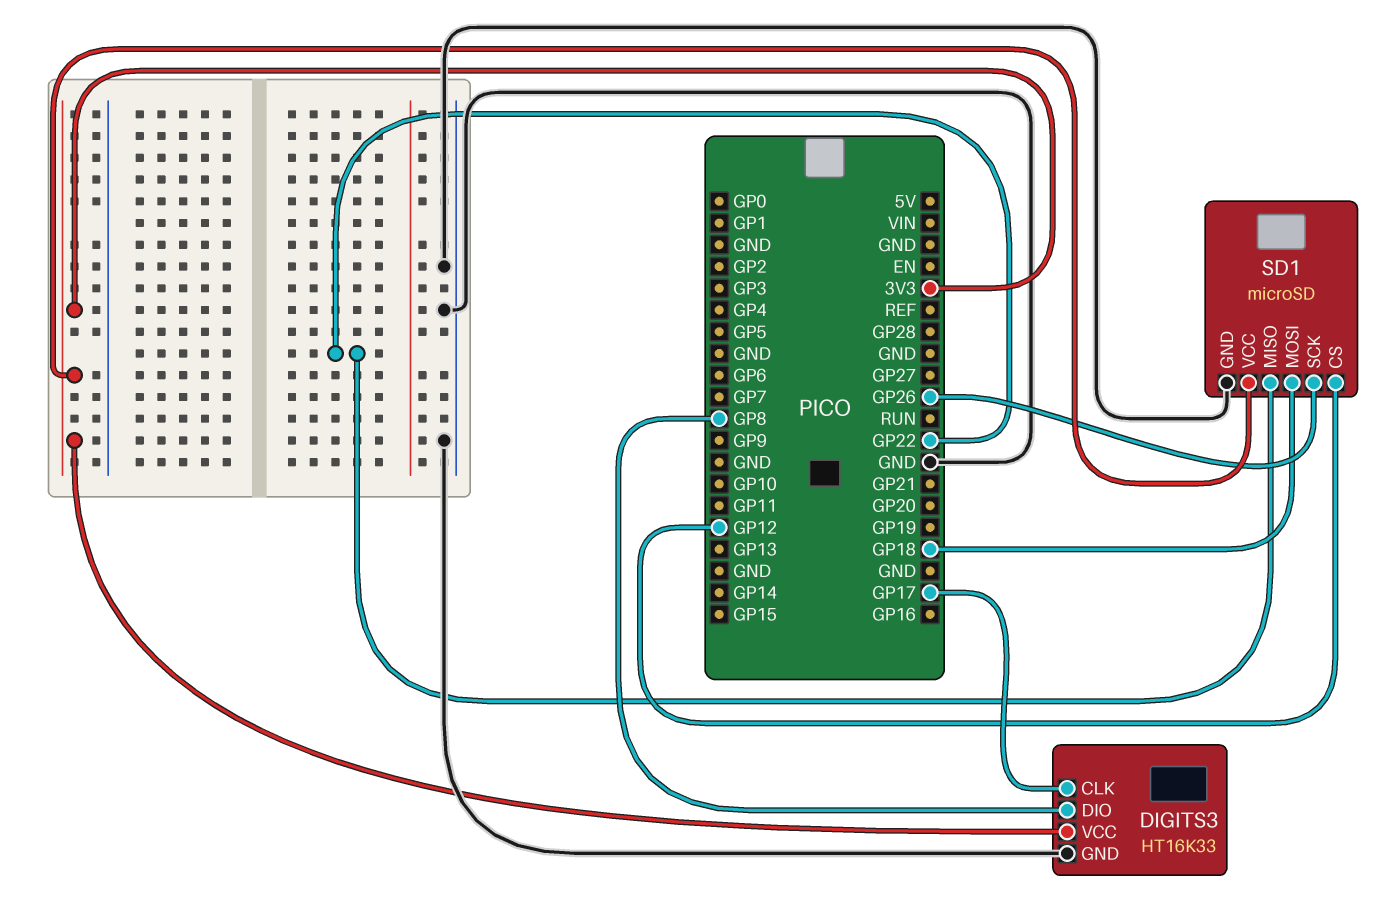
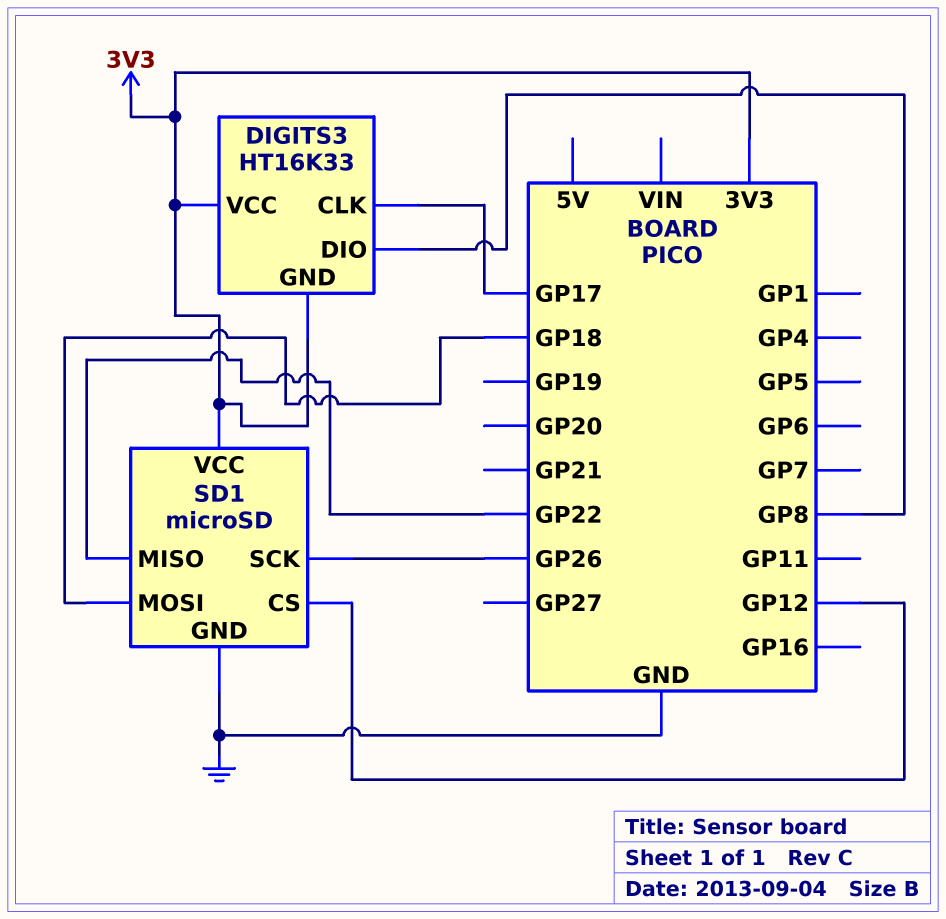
DIGITS3 pin GND: GND -> 3V3

